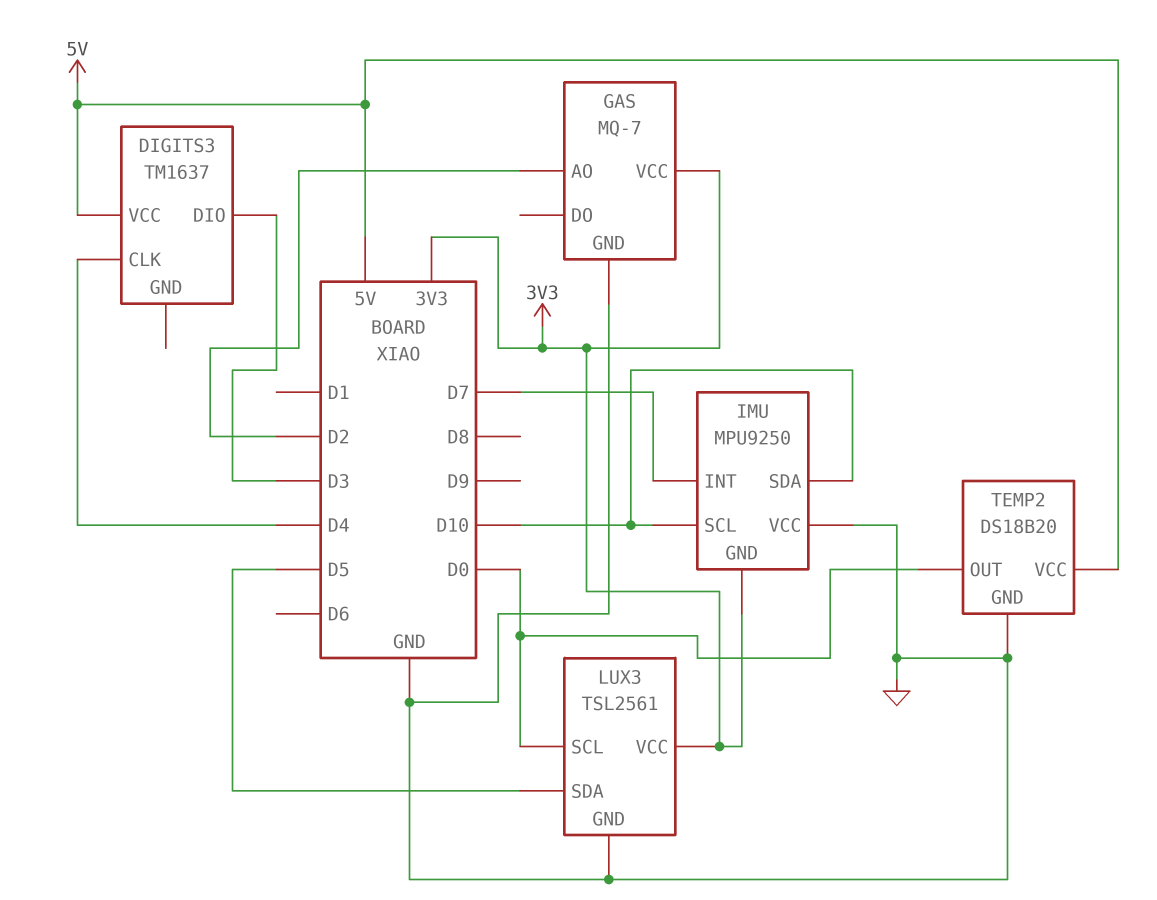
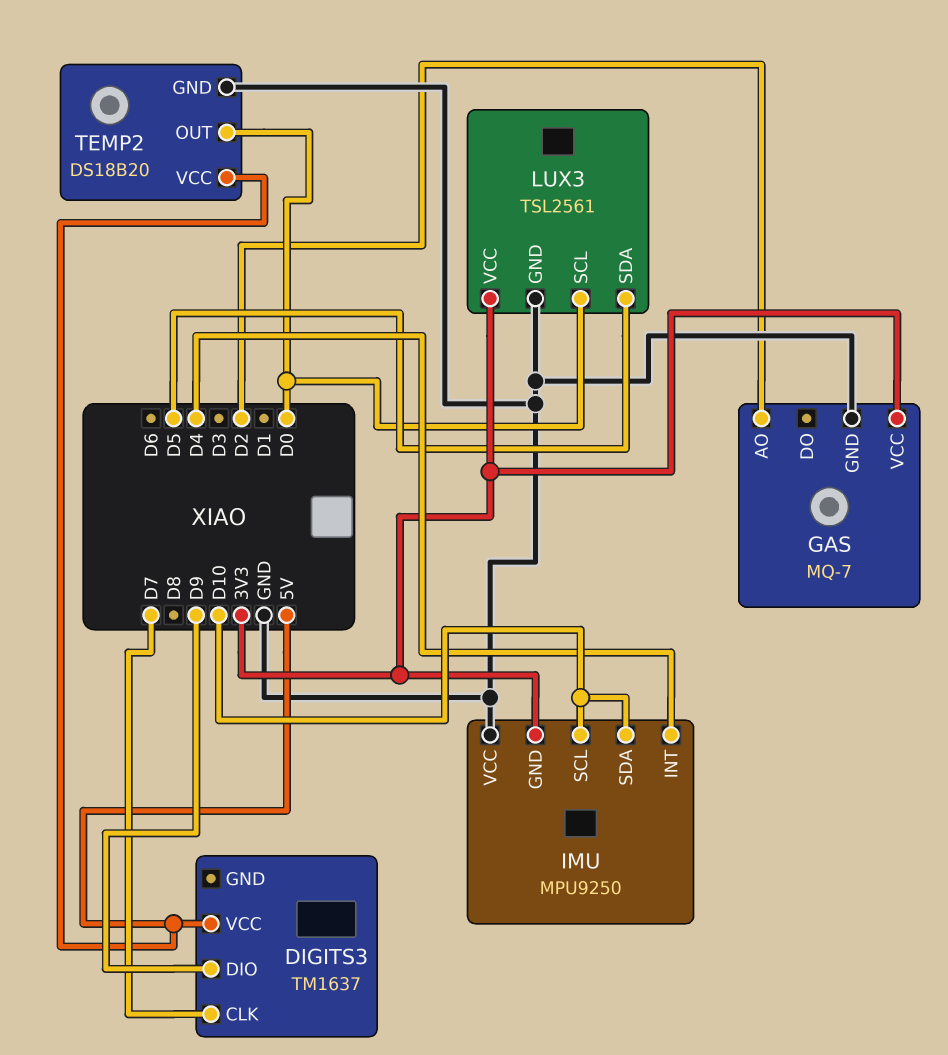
DIGITS3 pin CLK: D4 -> D7
DIGITS3 pin DIO: D3 -> D9
IMU pin INT: D7 -> D4

